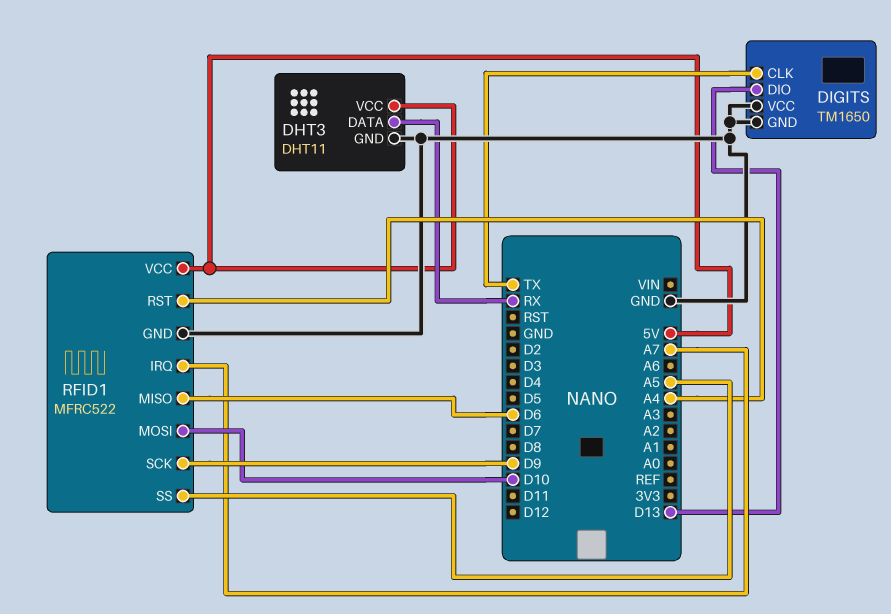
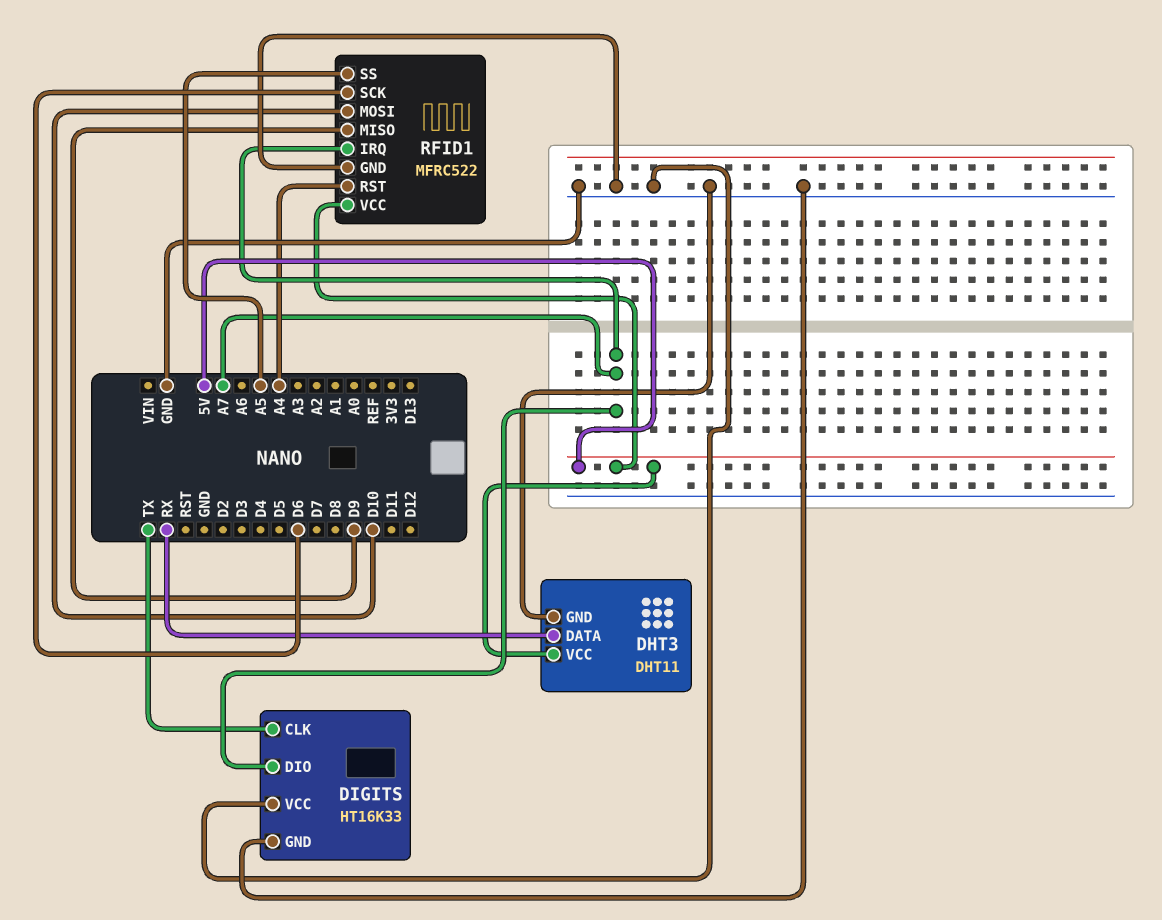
DIGITS: TM1650 -> HT16K33
DIGITS pin DIO: D13 -> A7
RFID1 pin MISO: D6 -> D9
RFID1 pin SCK: D9 -> D6

